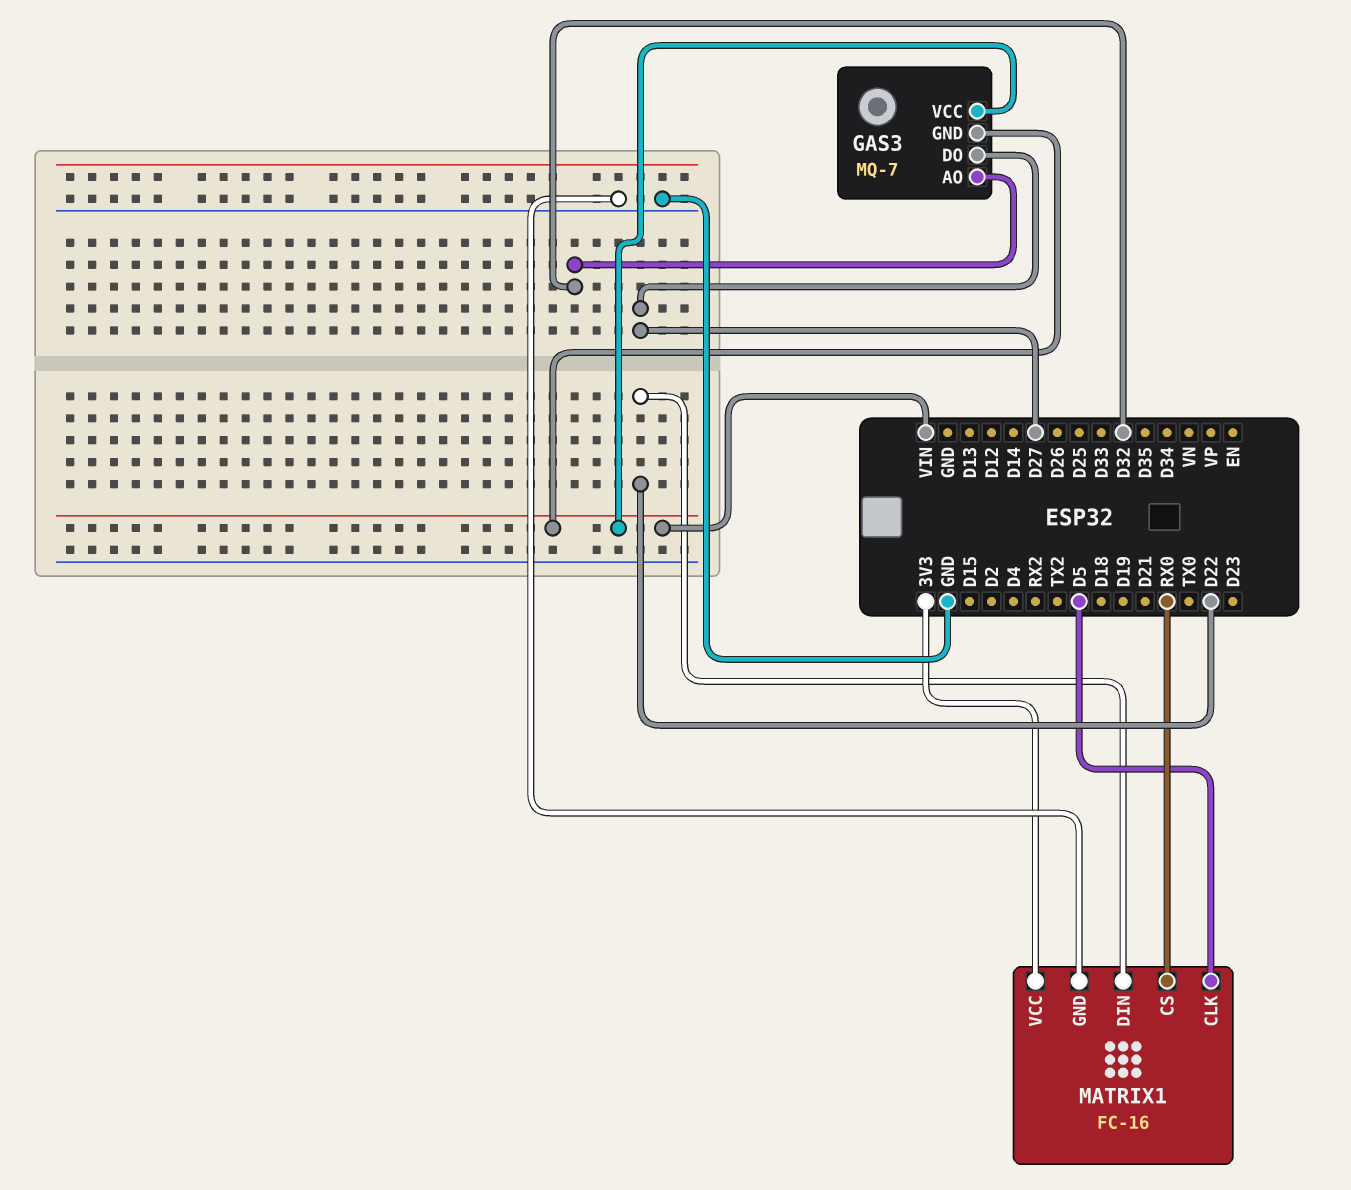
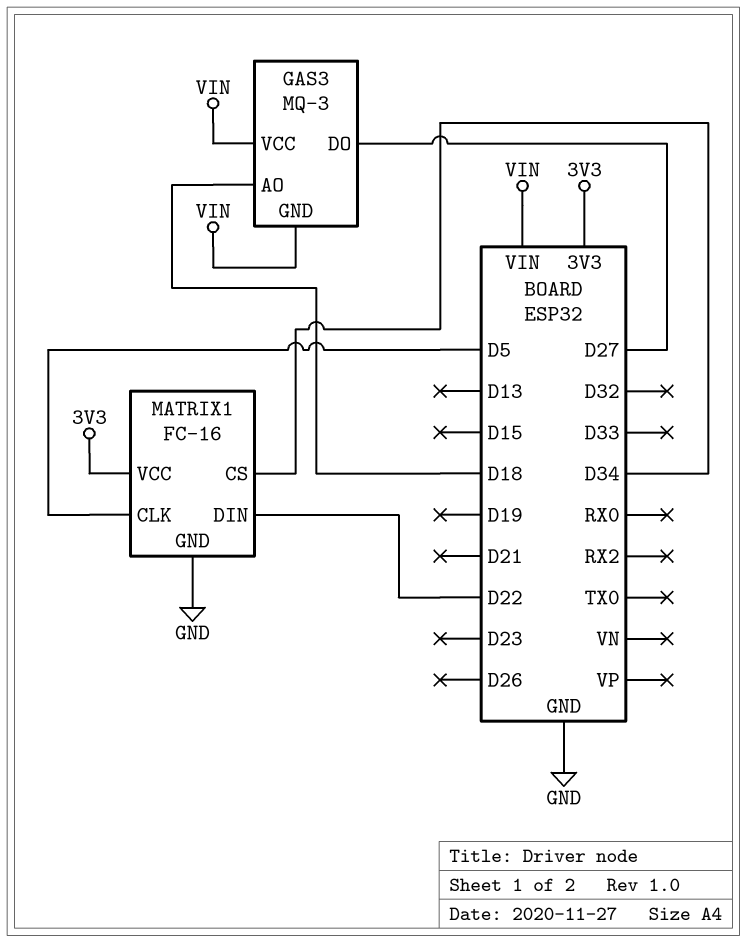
GAS3: MQ-7 -> MQ-3
GAS3 pin AO: D32 -> D18
MATRIX1 pin CS: RX0 -> D34

